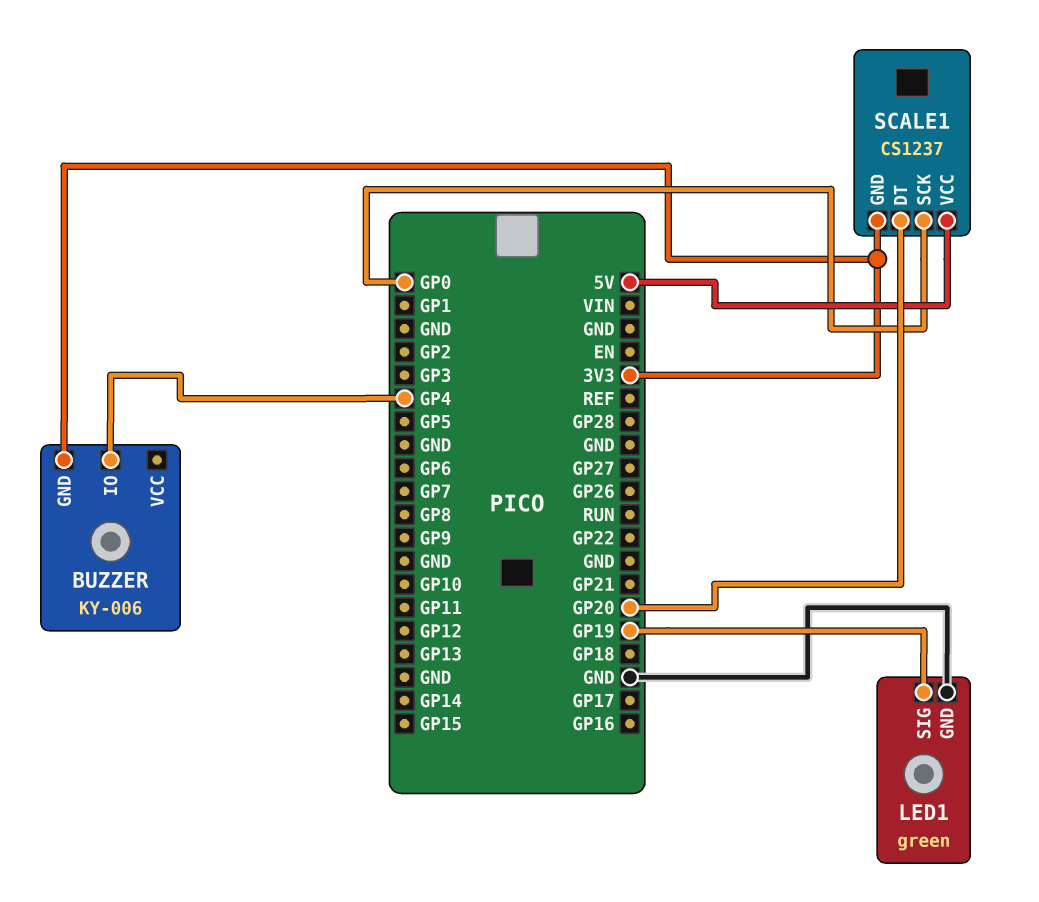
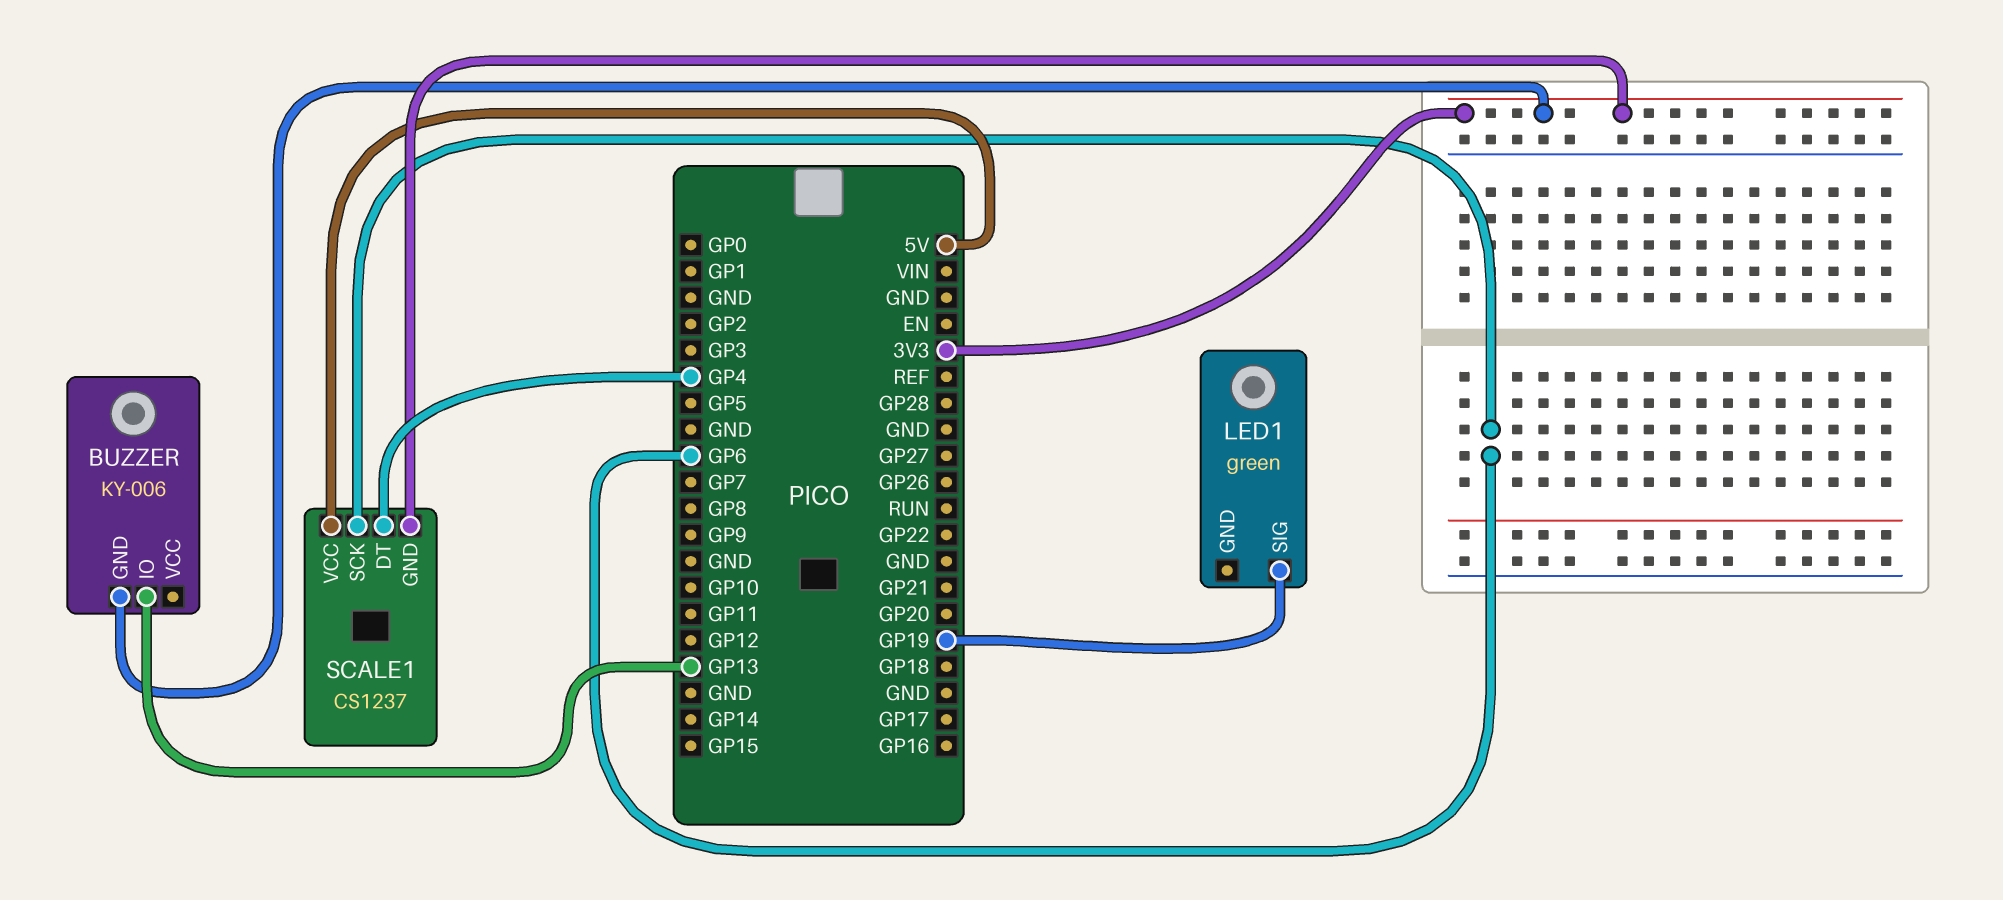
BUZZER pin IO: GP4 -> GP13
LED1 pin GND: GND -> none
SCALE1 pin DT: GP20 -> GP4
SCALE1 pin SCK: GP0 -> GP6

